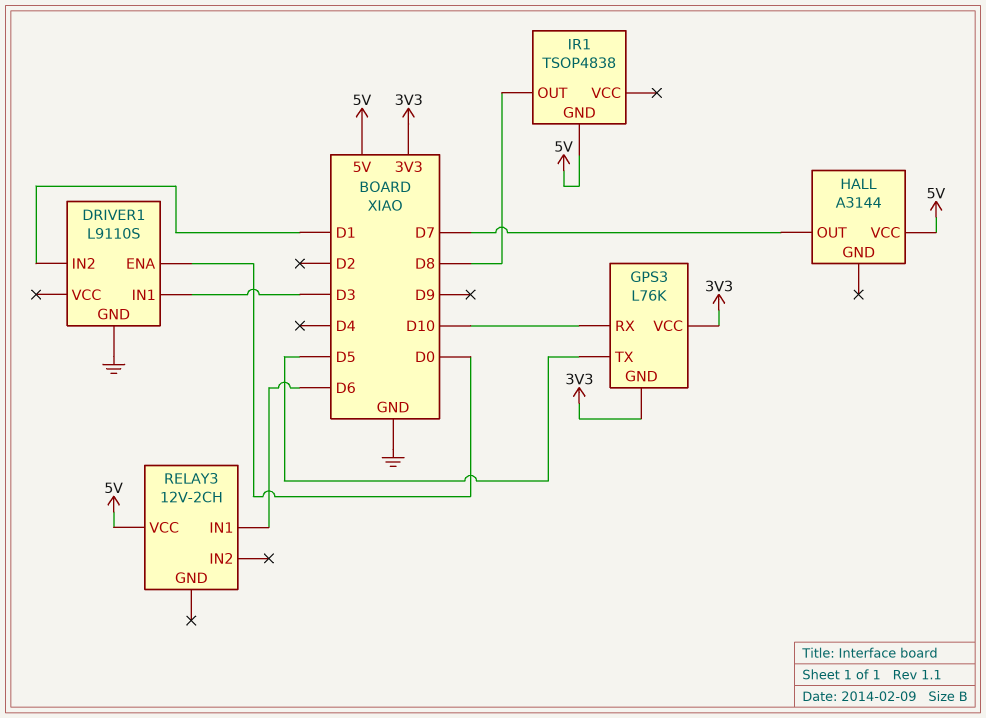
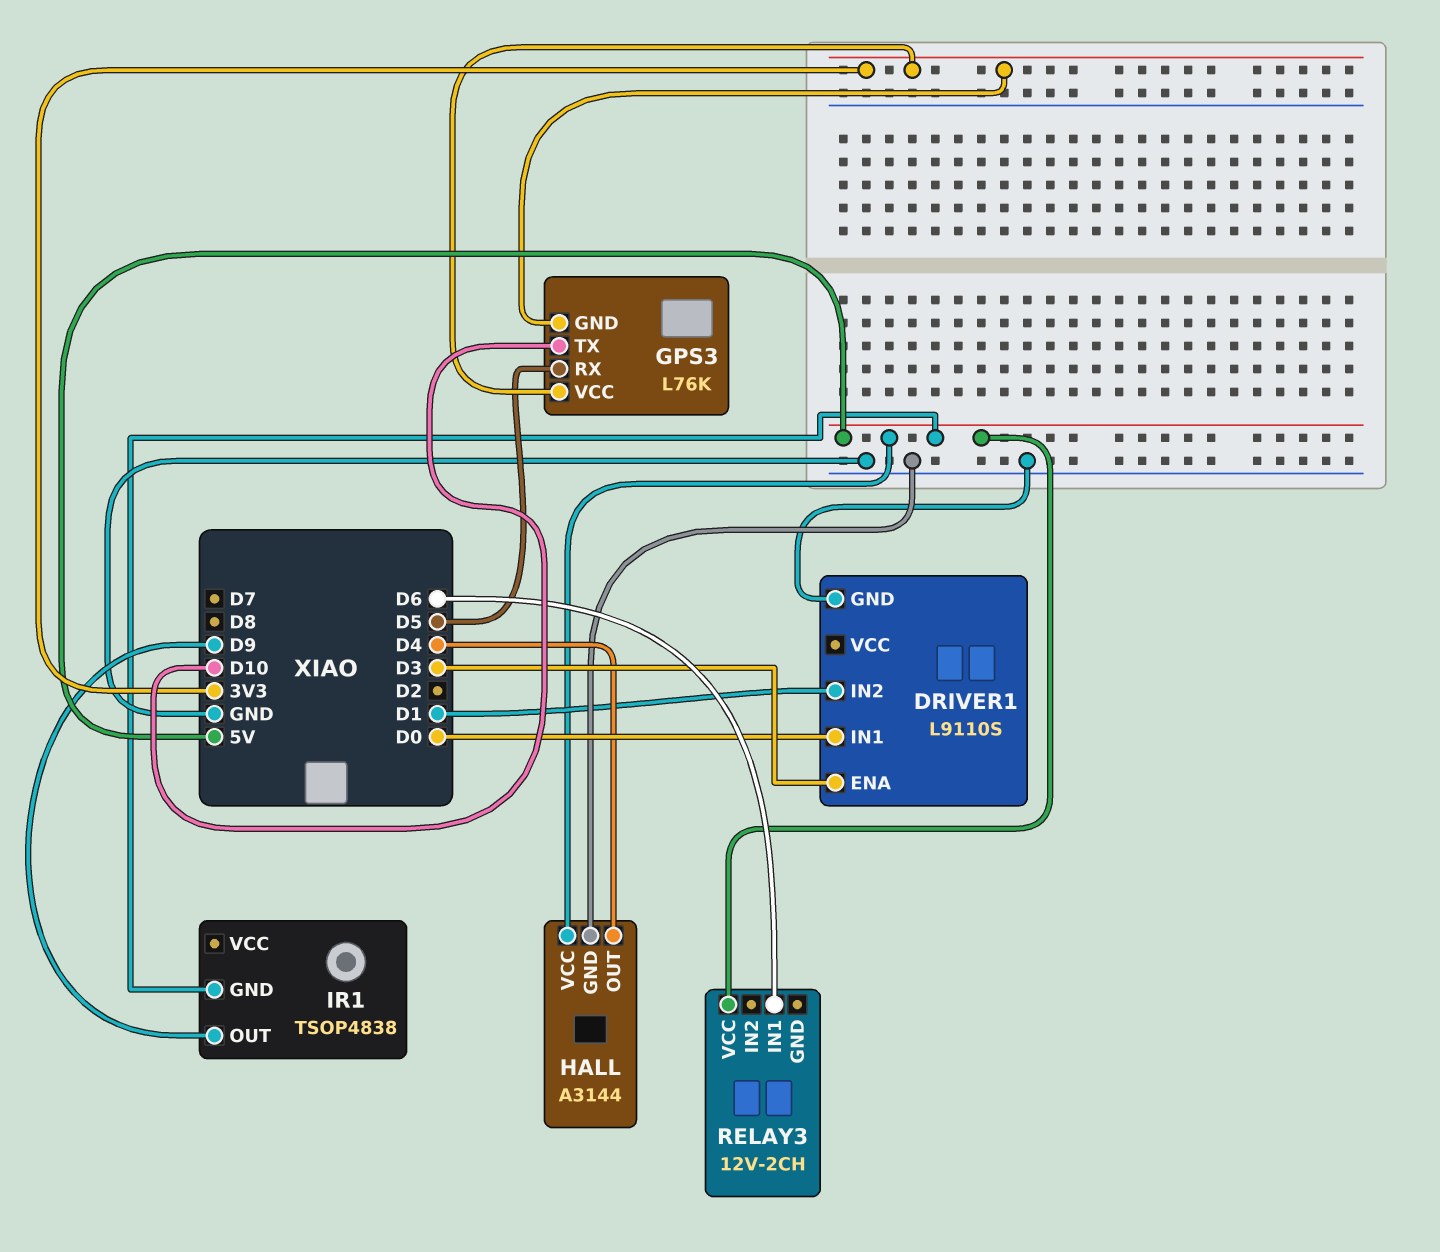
DRIVER1 pin ENA: D0 -> D3
DRIVER1 pin IN1: D3 -> D0
GPS3 pin RX: D10 -> D5
GPS3 pin TX: D5 -> D10
HALL pin GND: none -> GND
HALL pin OUT: D7 -> D4
IR1 pin OUT: D8 -> D9

